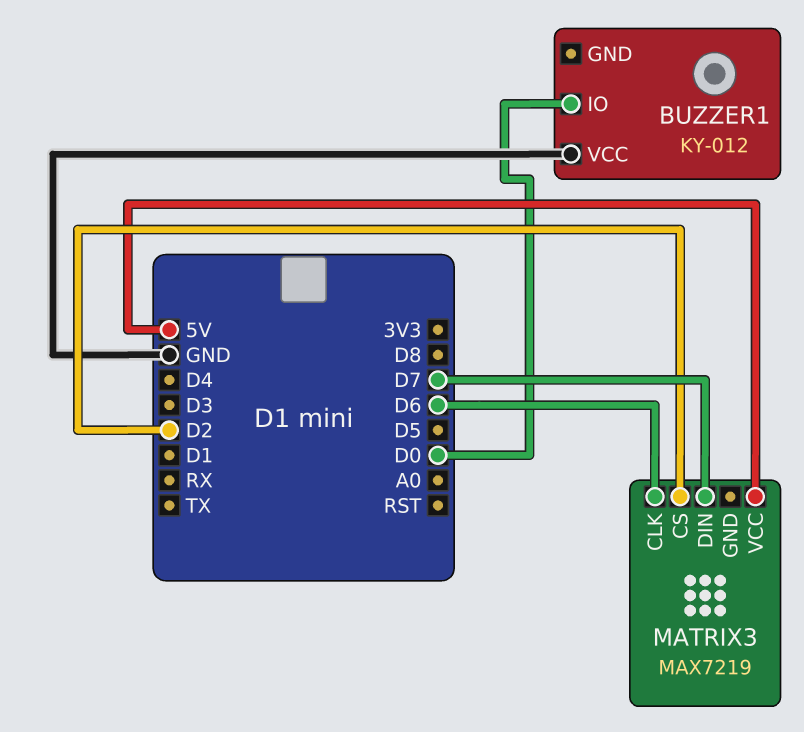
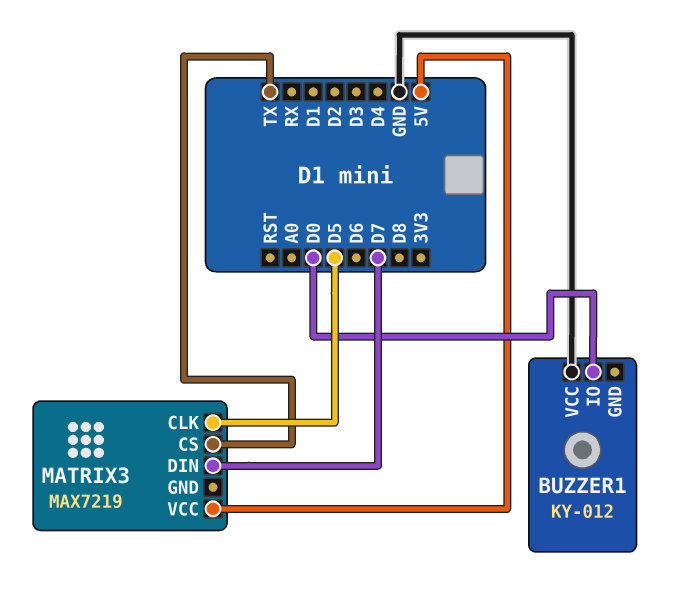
MATRIX3 pin CLK: D6 -> D5
MATRIX3 pin CS: D2 -> TX

